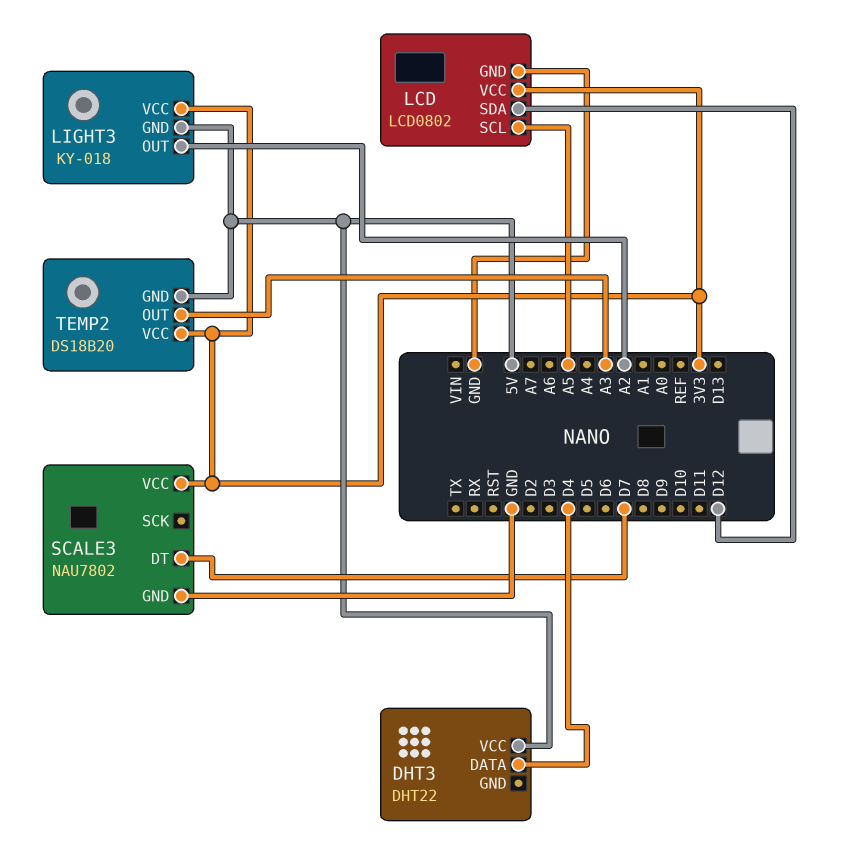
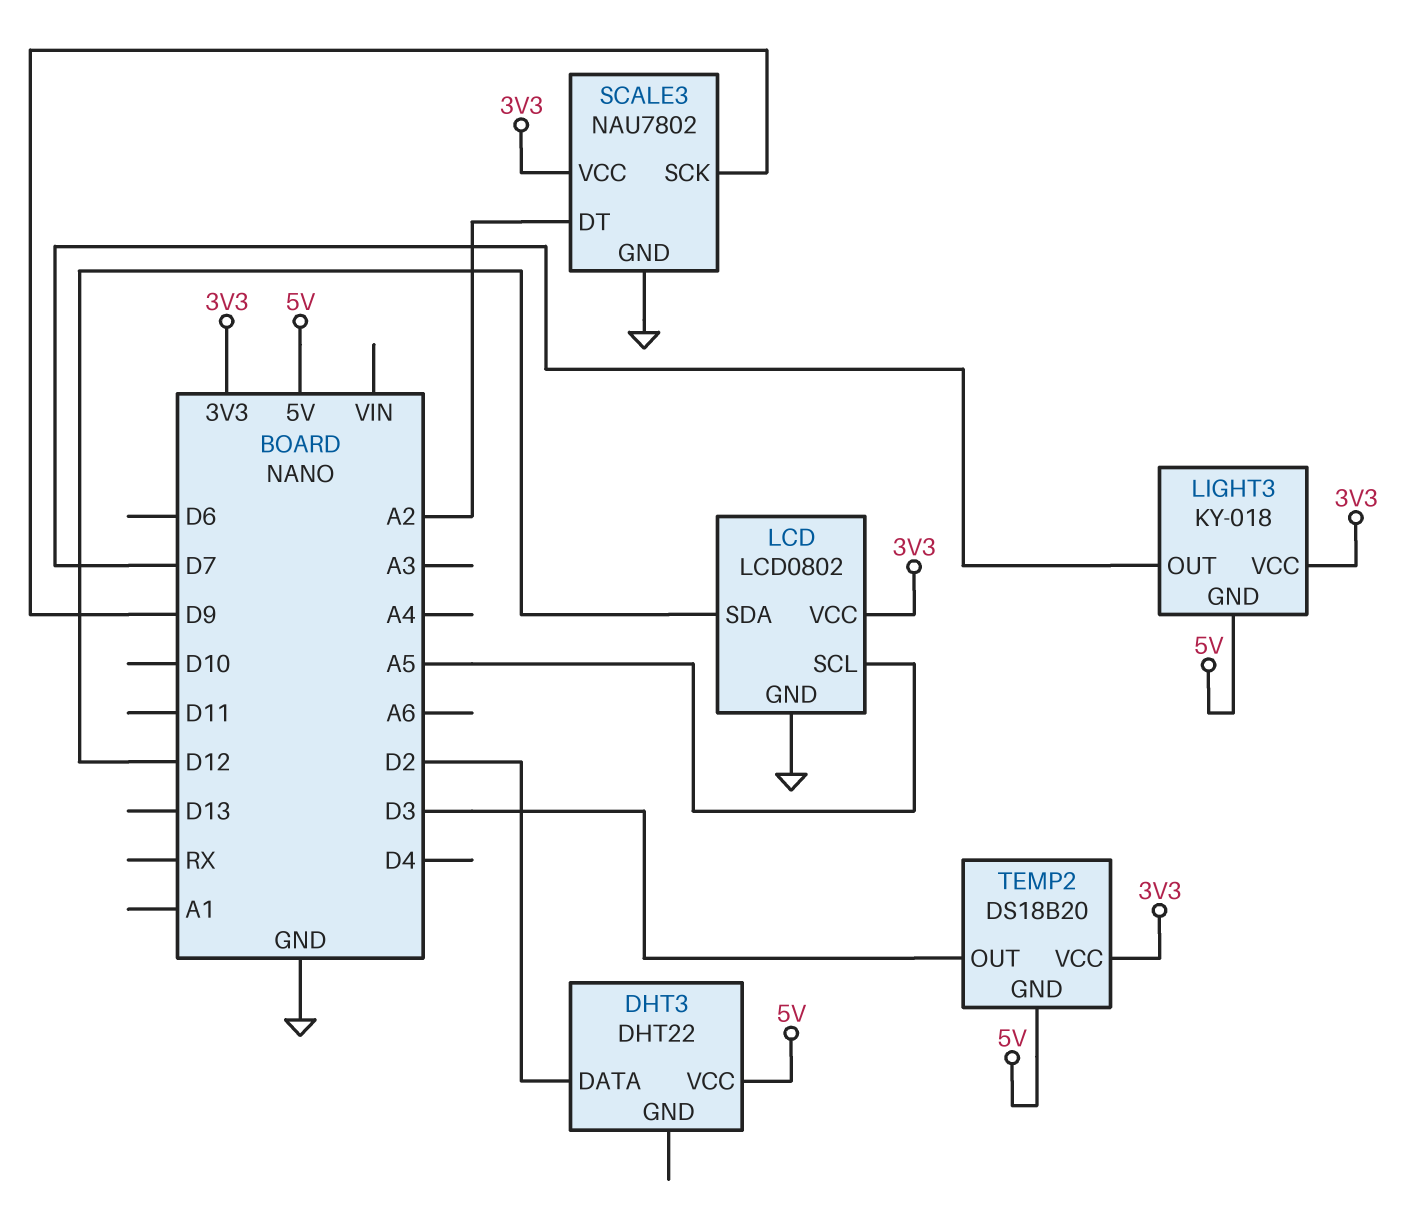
DHT3 pin DATA: D4 -> D2
LIGHT3 pin OUT: A2 -> D7
SCALE3 pin DT: D7 -> A2
SCALE3 pin SCK: none -> D9
TEMP2 pin OUT: A3 -> D3

